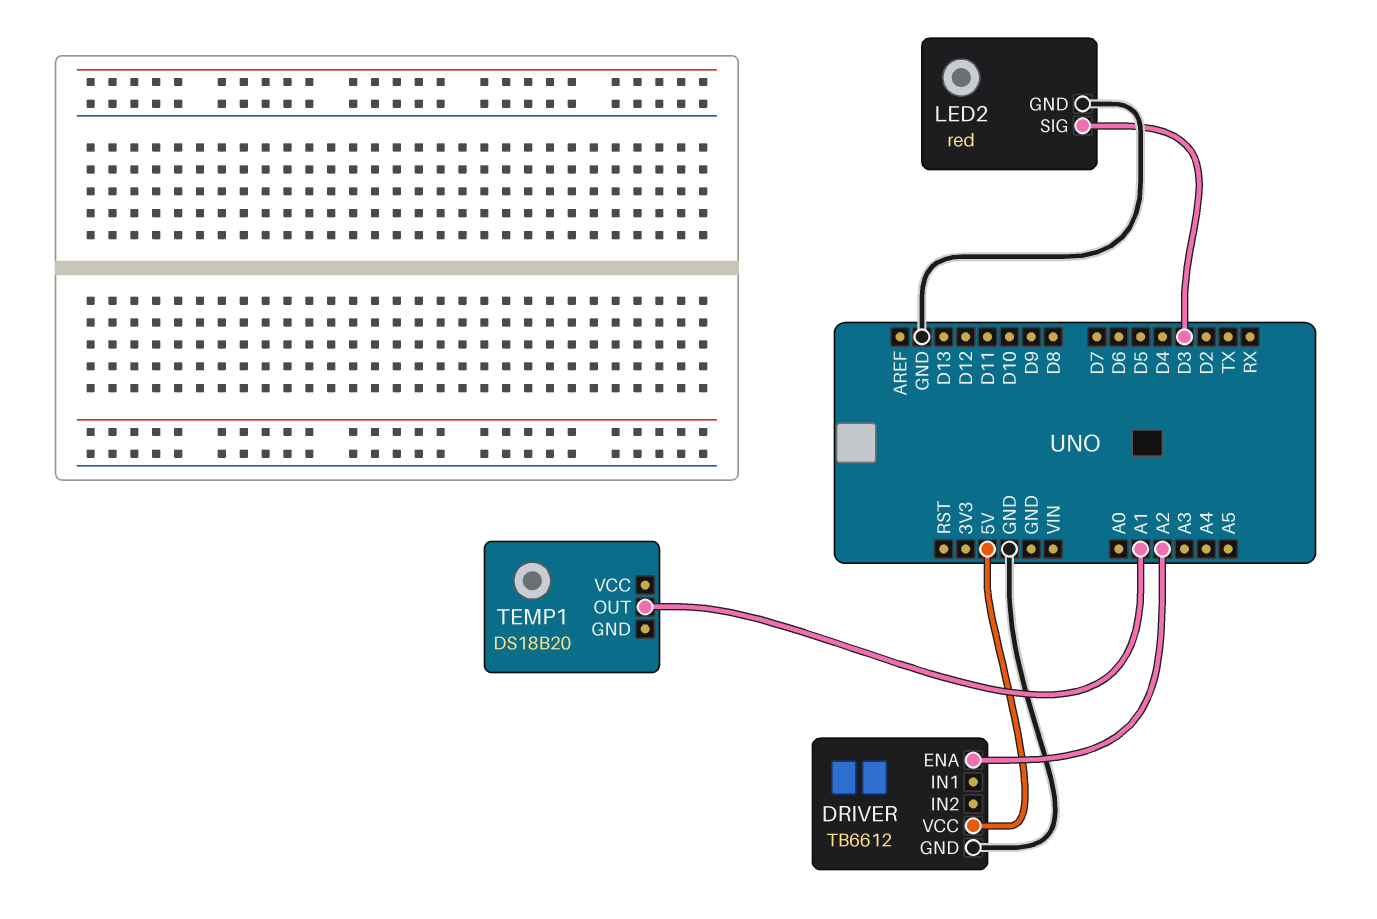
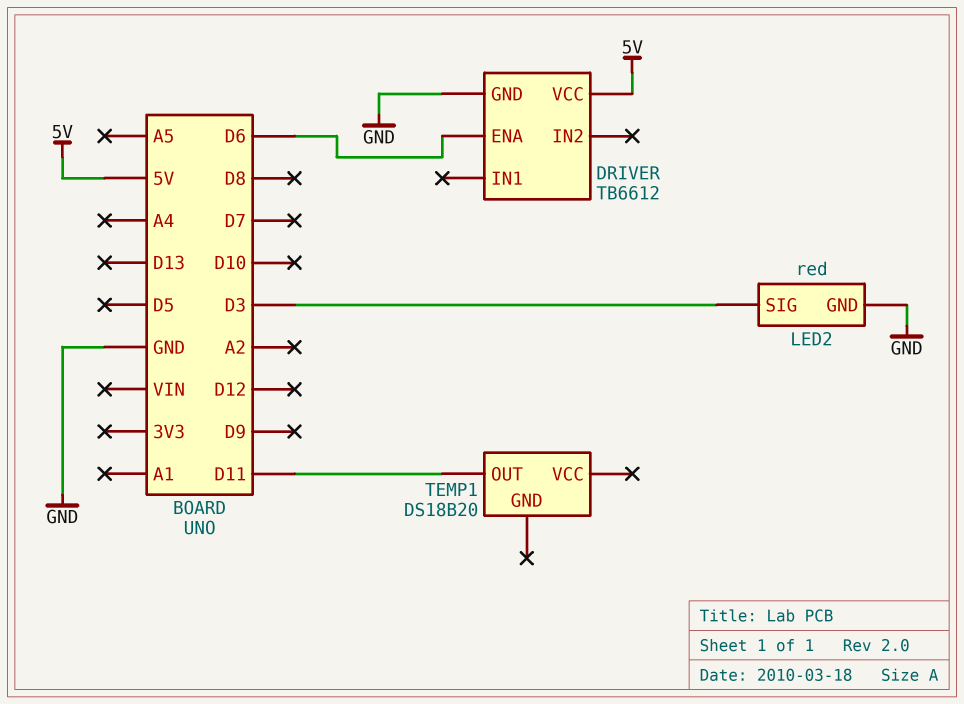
DRIVER pin ENA: A2 -> D6
TEMP1 pin OUT: A1 -> D11

